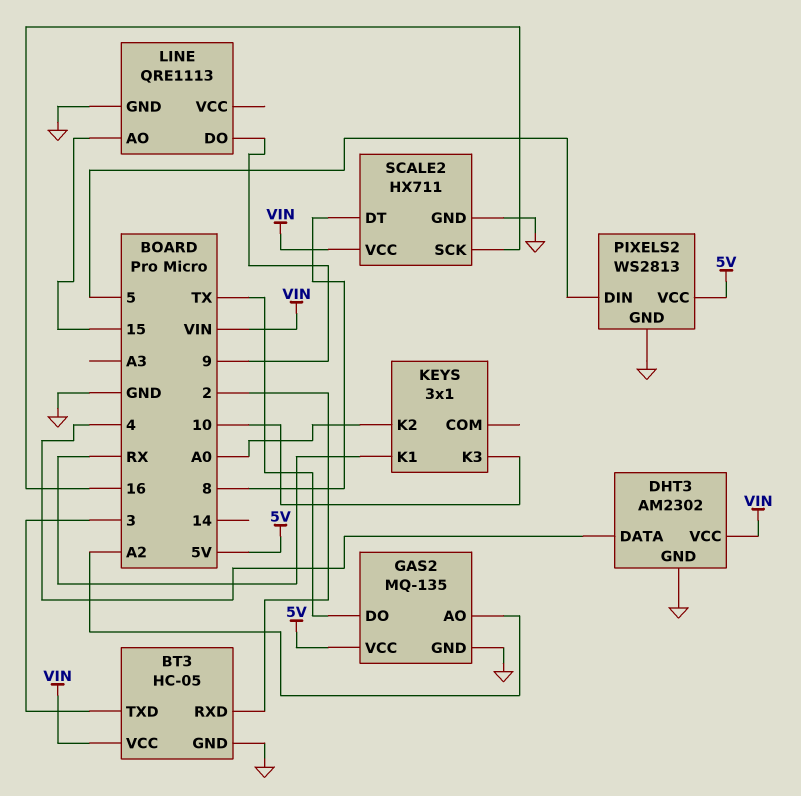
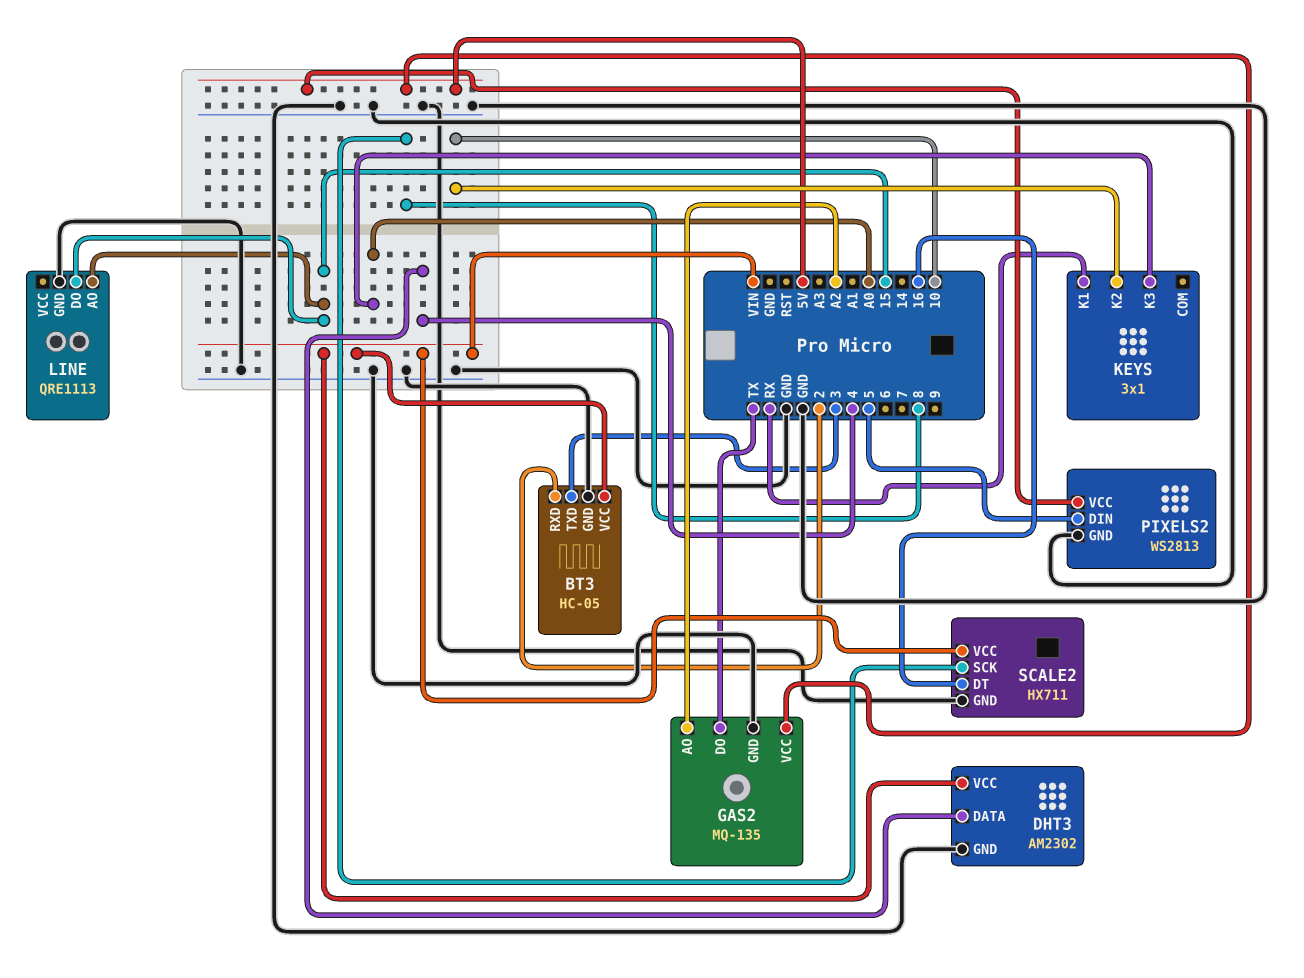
KEYS pin K2: A0 -> 10
KEYS pin K3: 10 -> A0
LINE pin DO: 9 -> 15
SCALE2 pin DT: 8 -> 16
SCALE2 pin SCK: 16 -> 8

